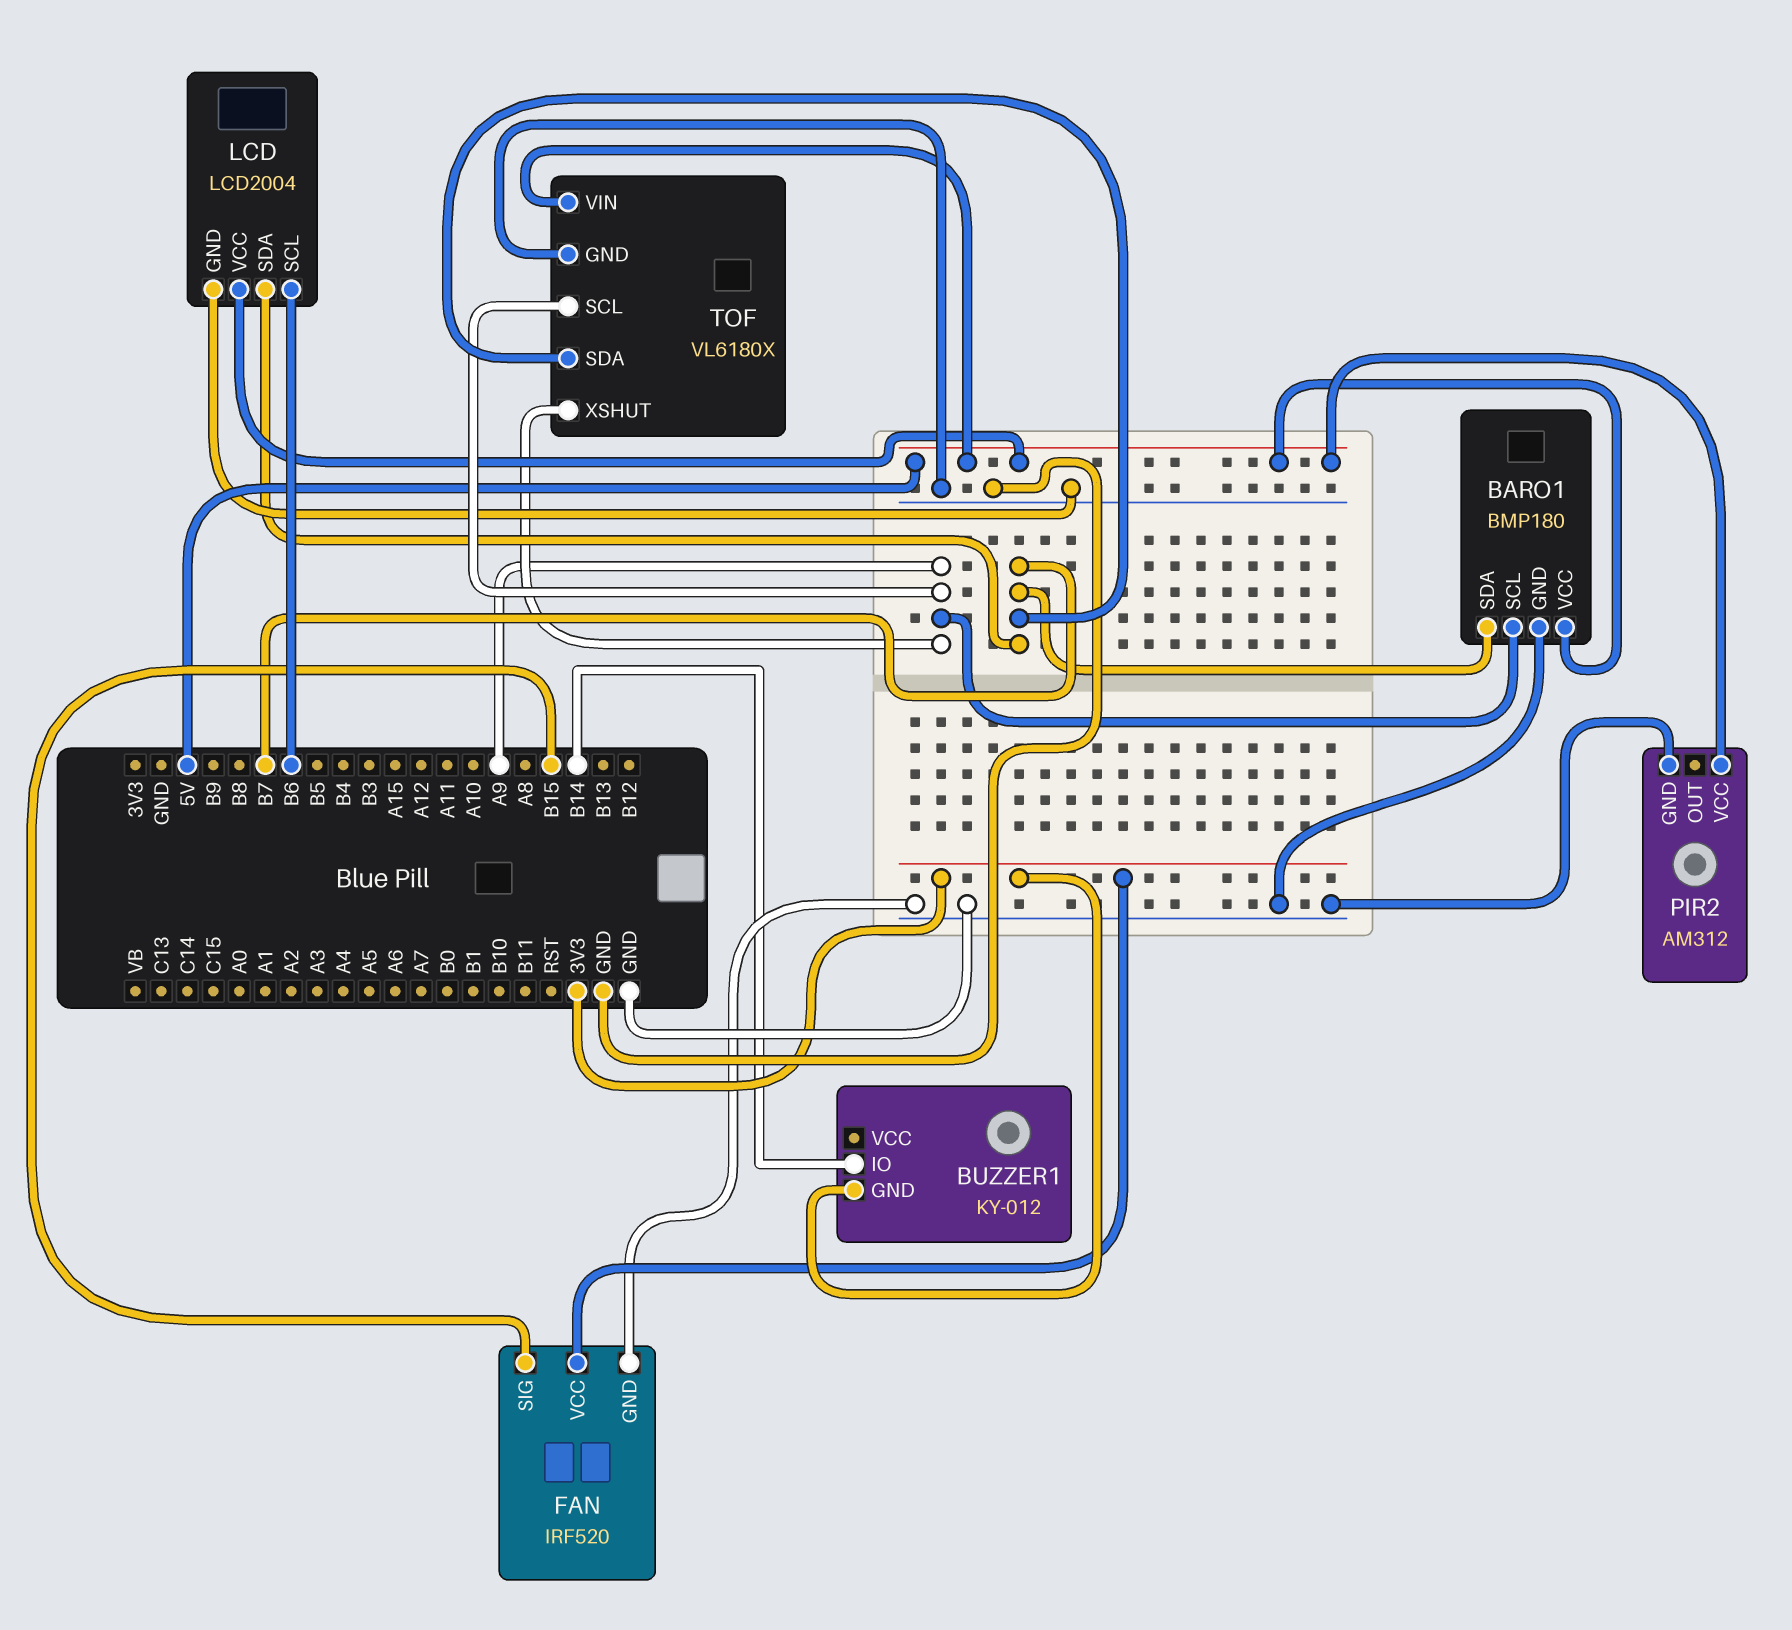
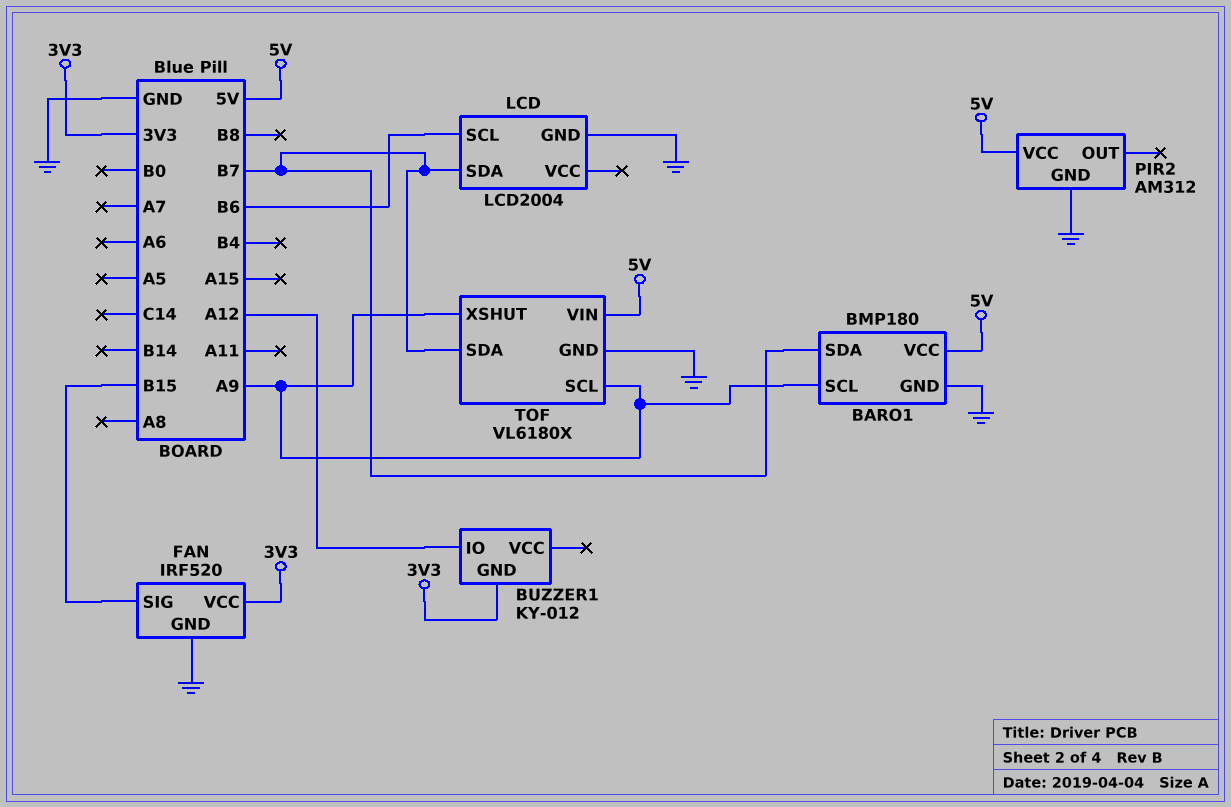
BUZZER1 pin IO: B14 -> A12
LCD pin VCC: 5V -> none

